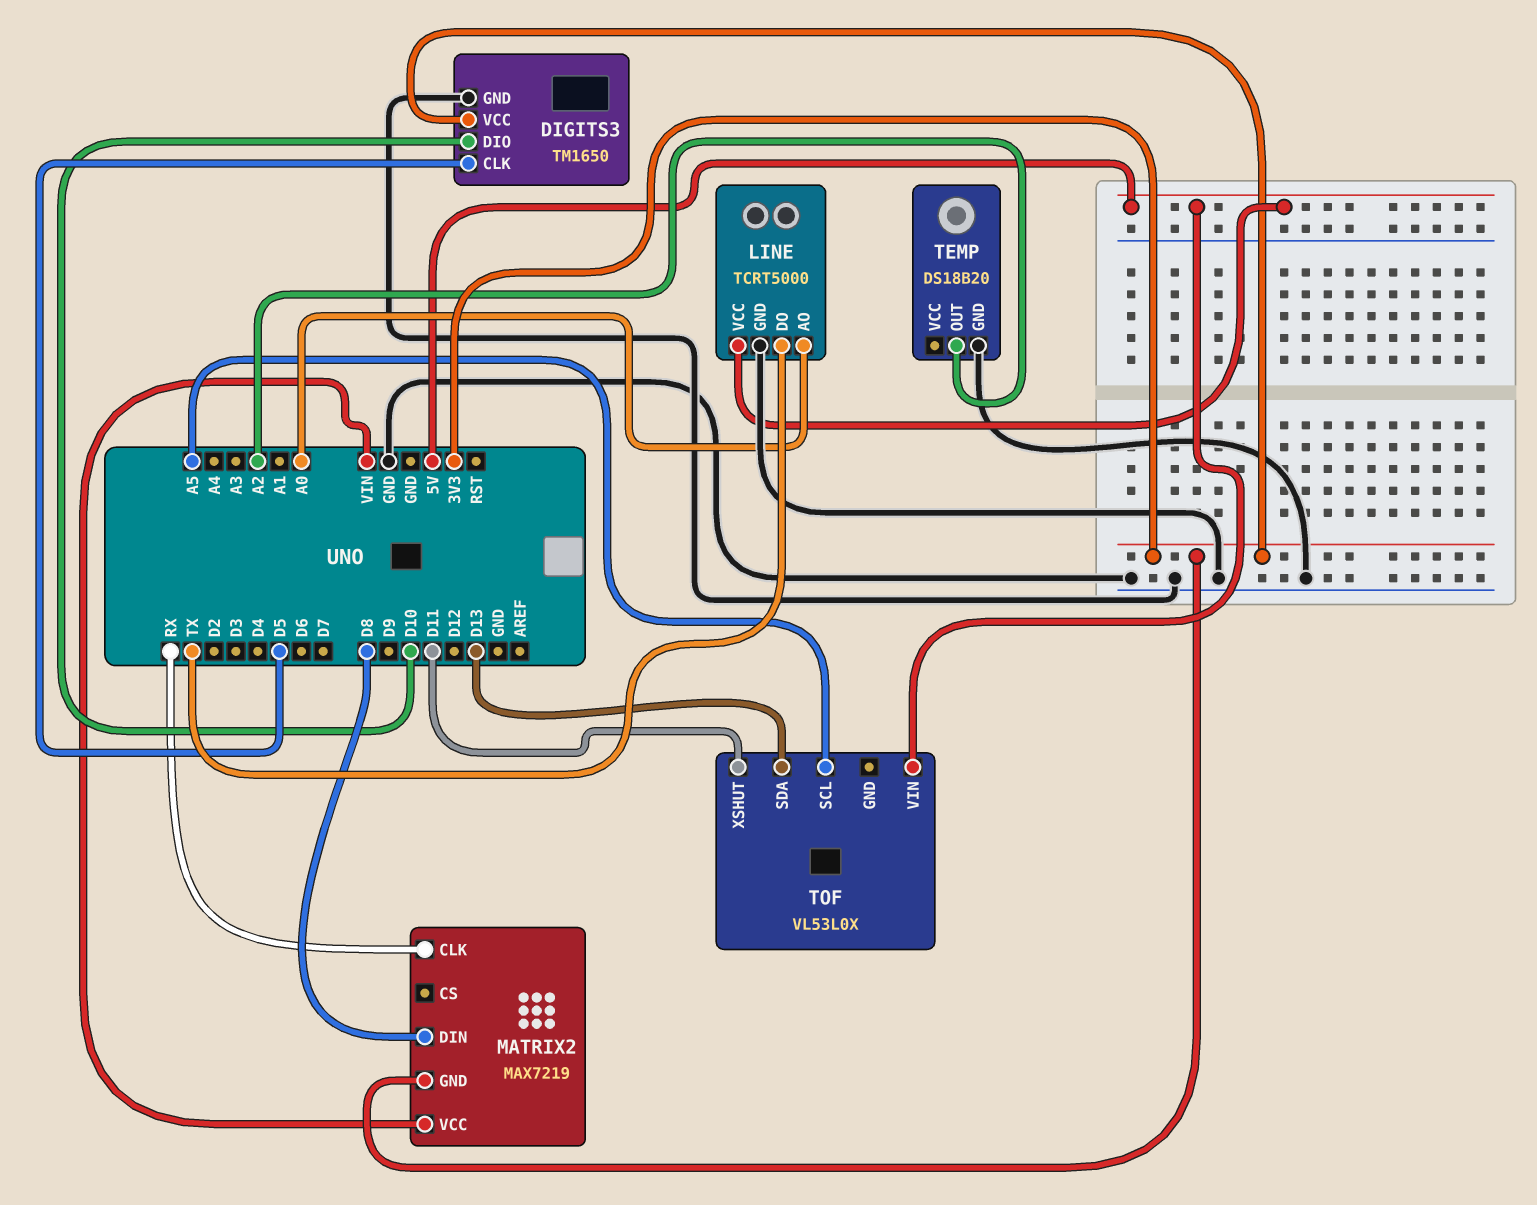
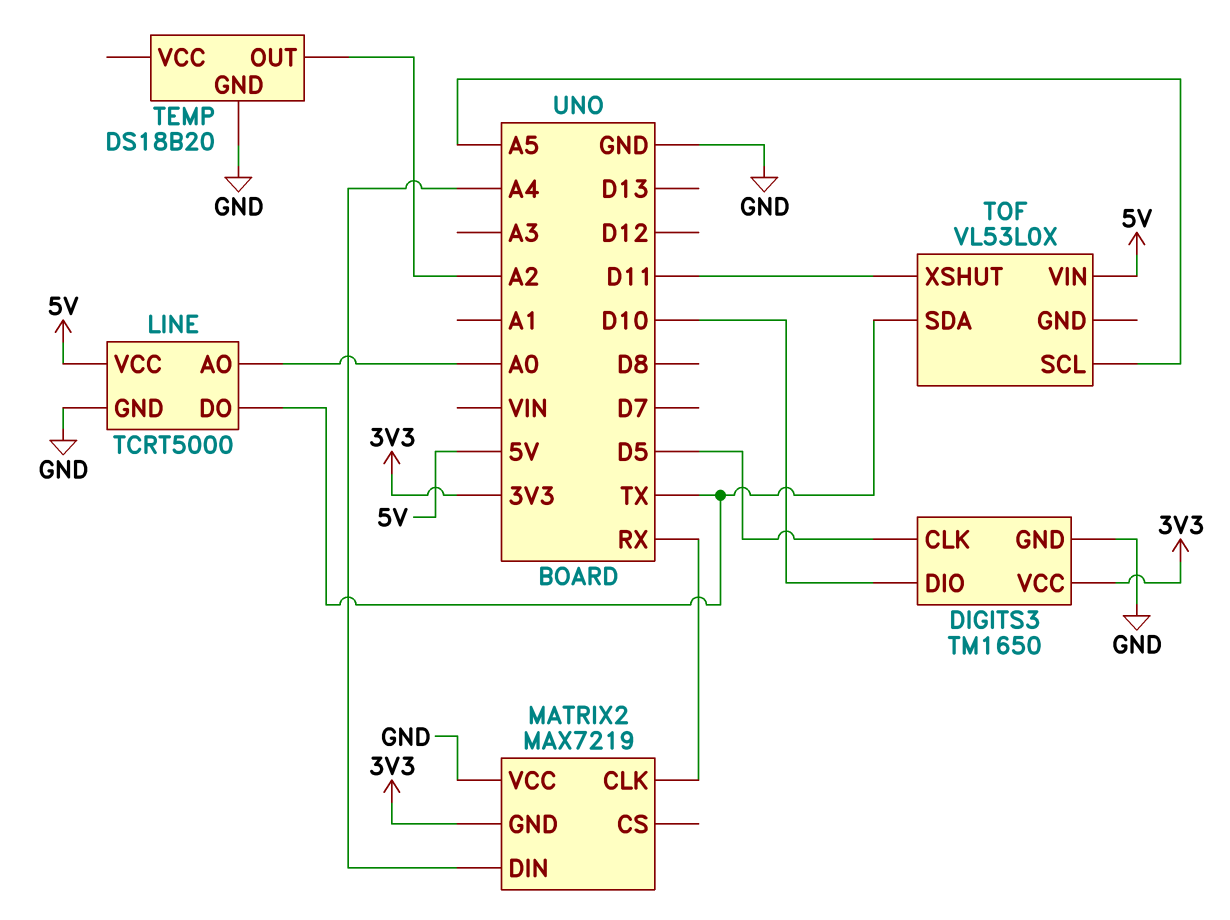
MATRIX2 pin DIN: D8 -> A4
MATRIX2 pin VCC: VIN -> GND
TOF pin SDA: D13 -> TX

